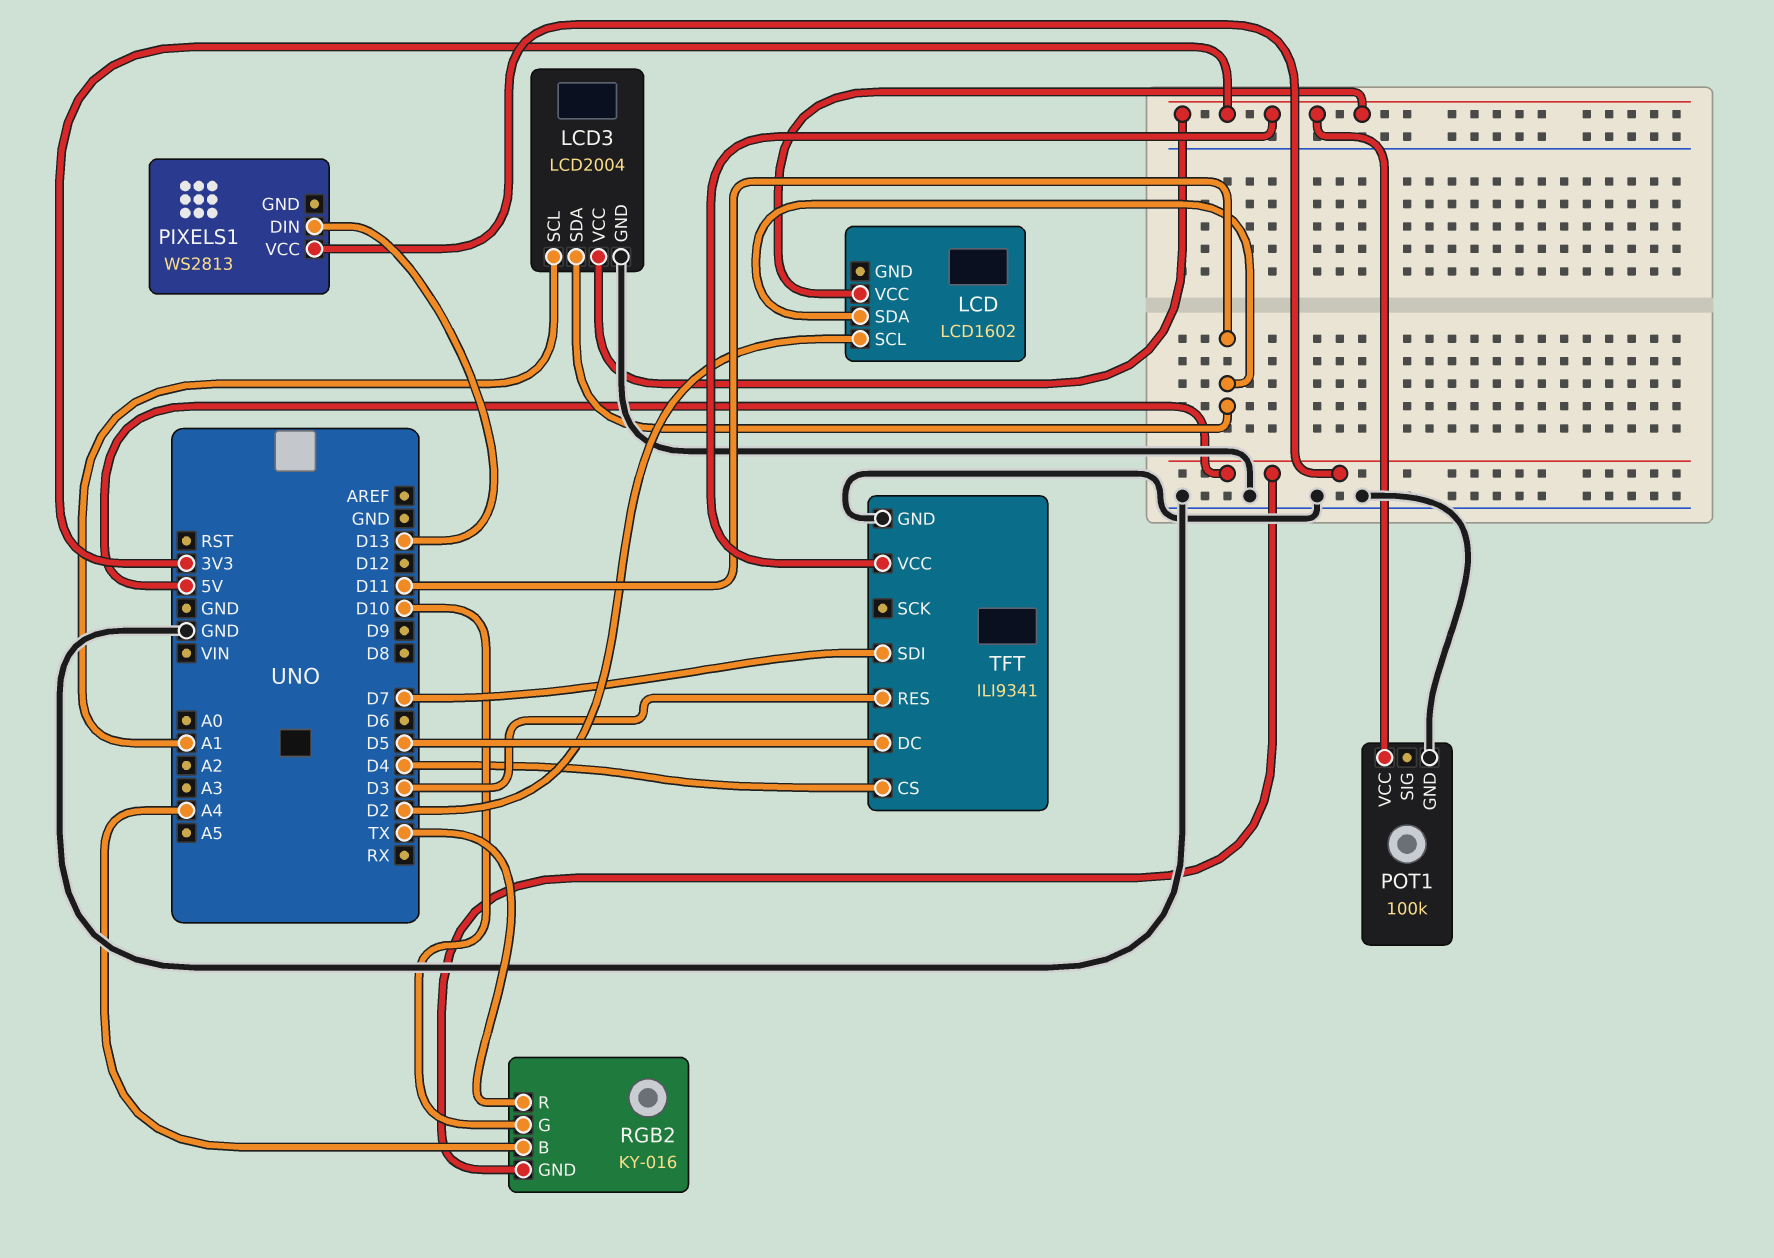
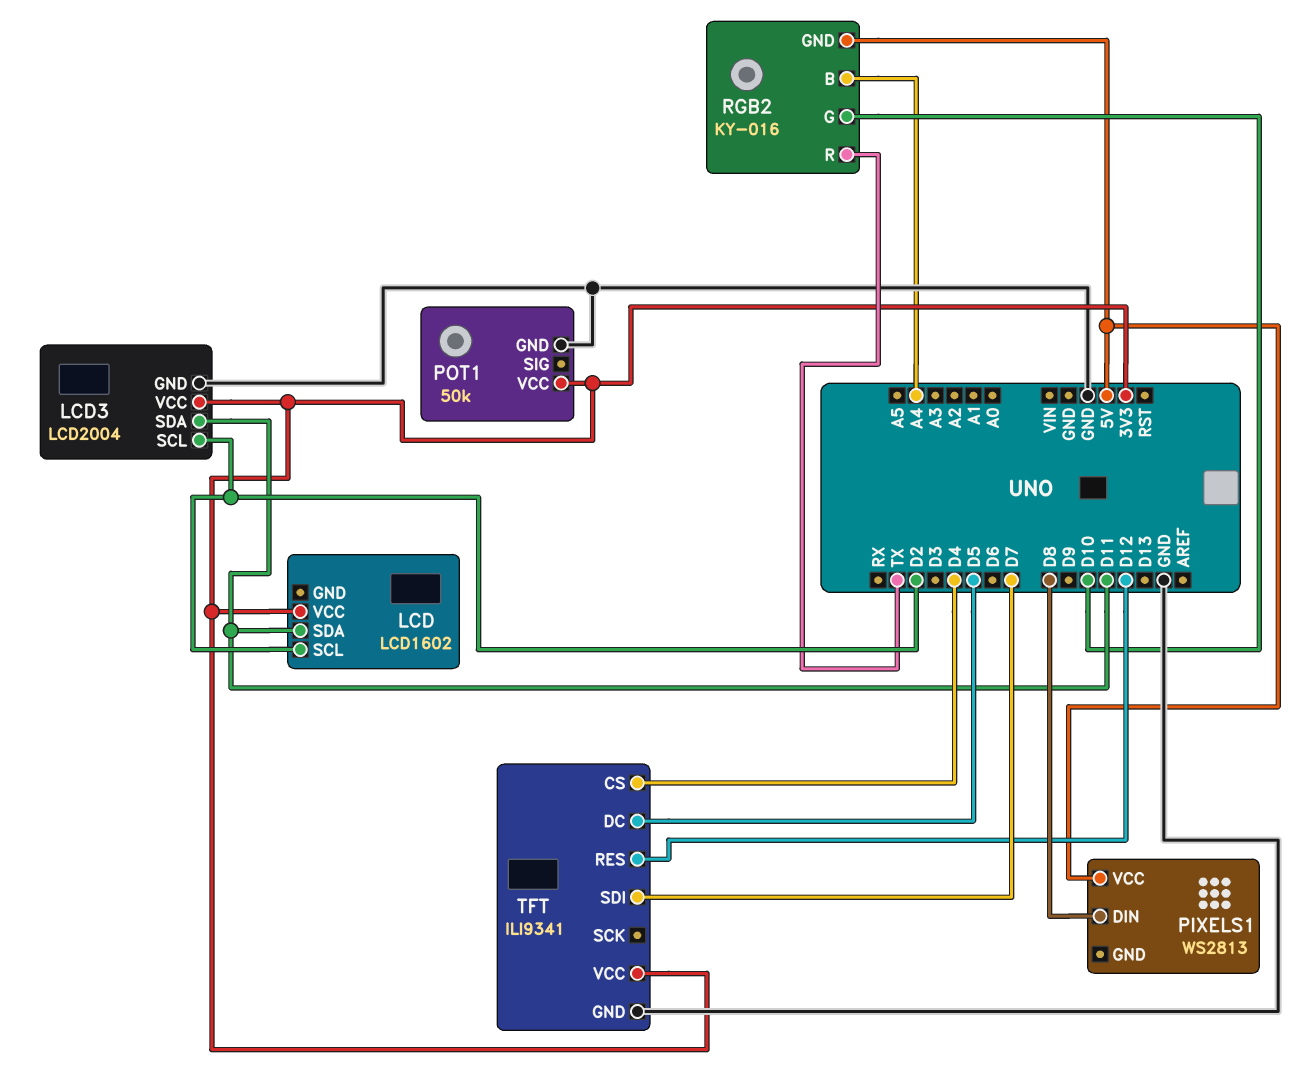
LCD3 pin SCL: A1 -> D2
PIXELS1 pin DIN: D13 -> D8
POT1: 100k -> 50k
TFT pin RES: D3 -> D12

